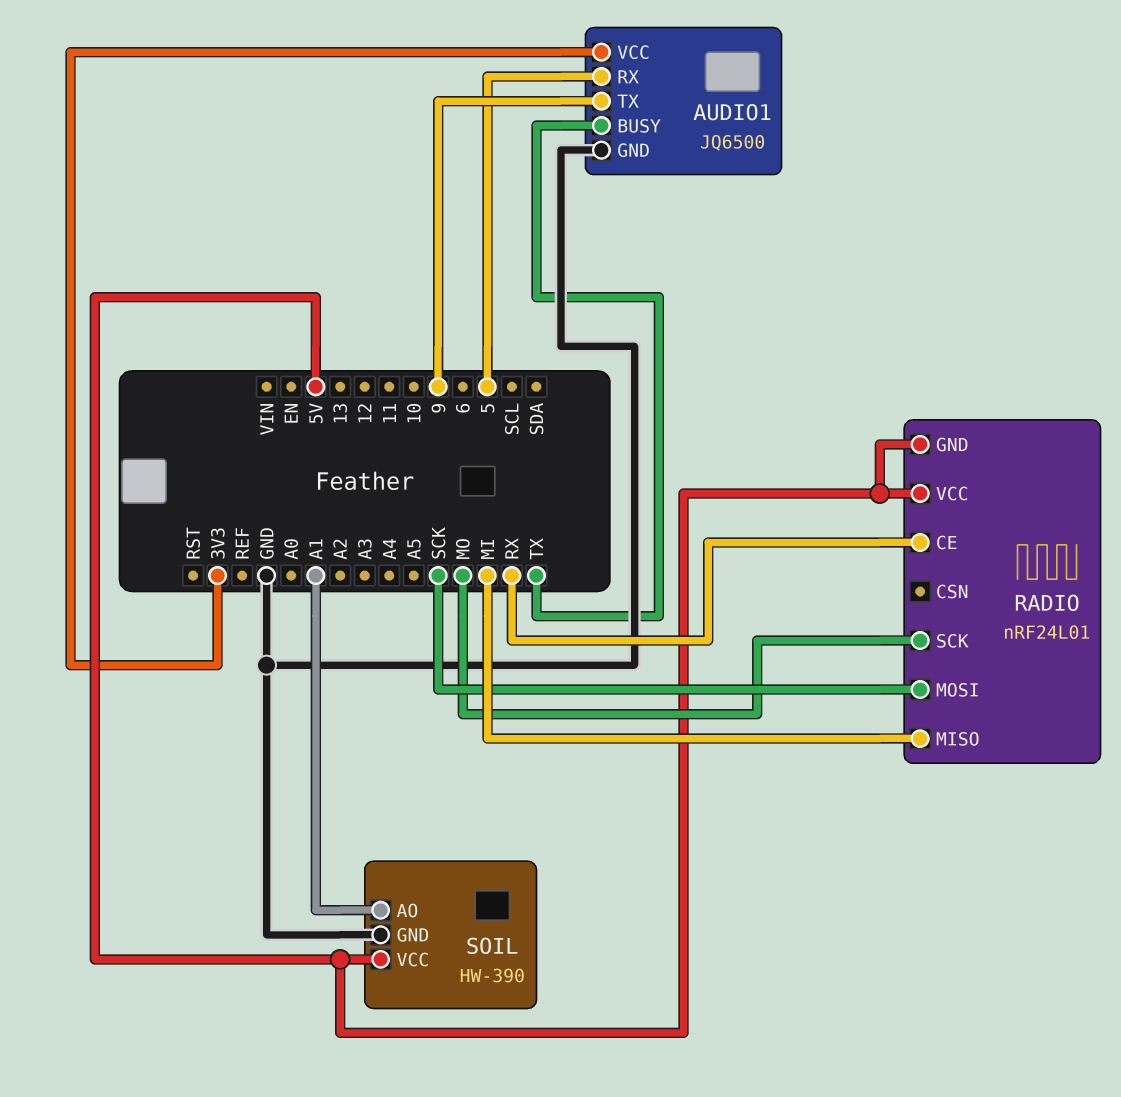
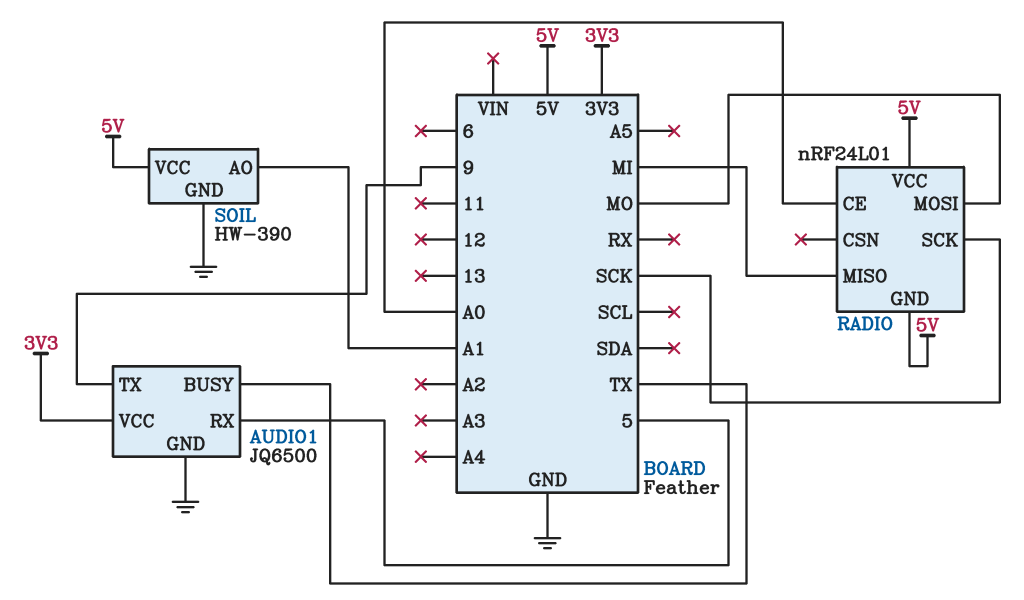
RADIO pin CE: RX -> A0
RADIO pin MOSI: SCK -> MO
RADIO pin SCK: MO -> SCK

